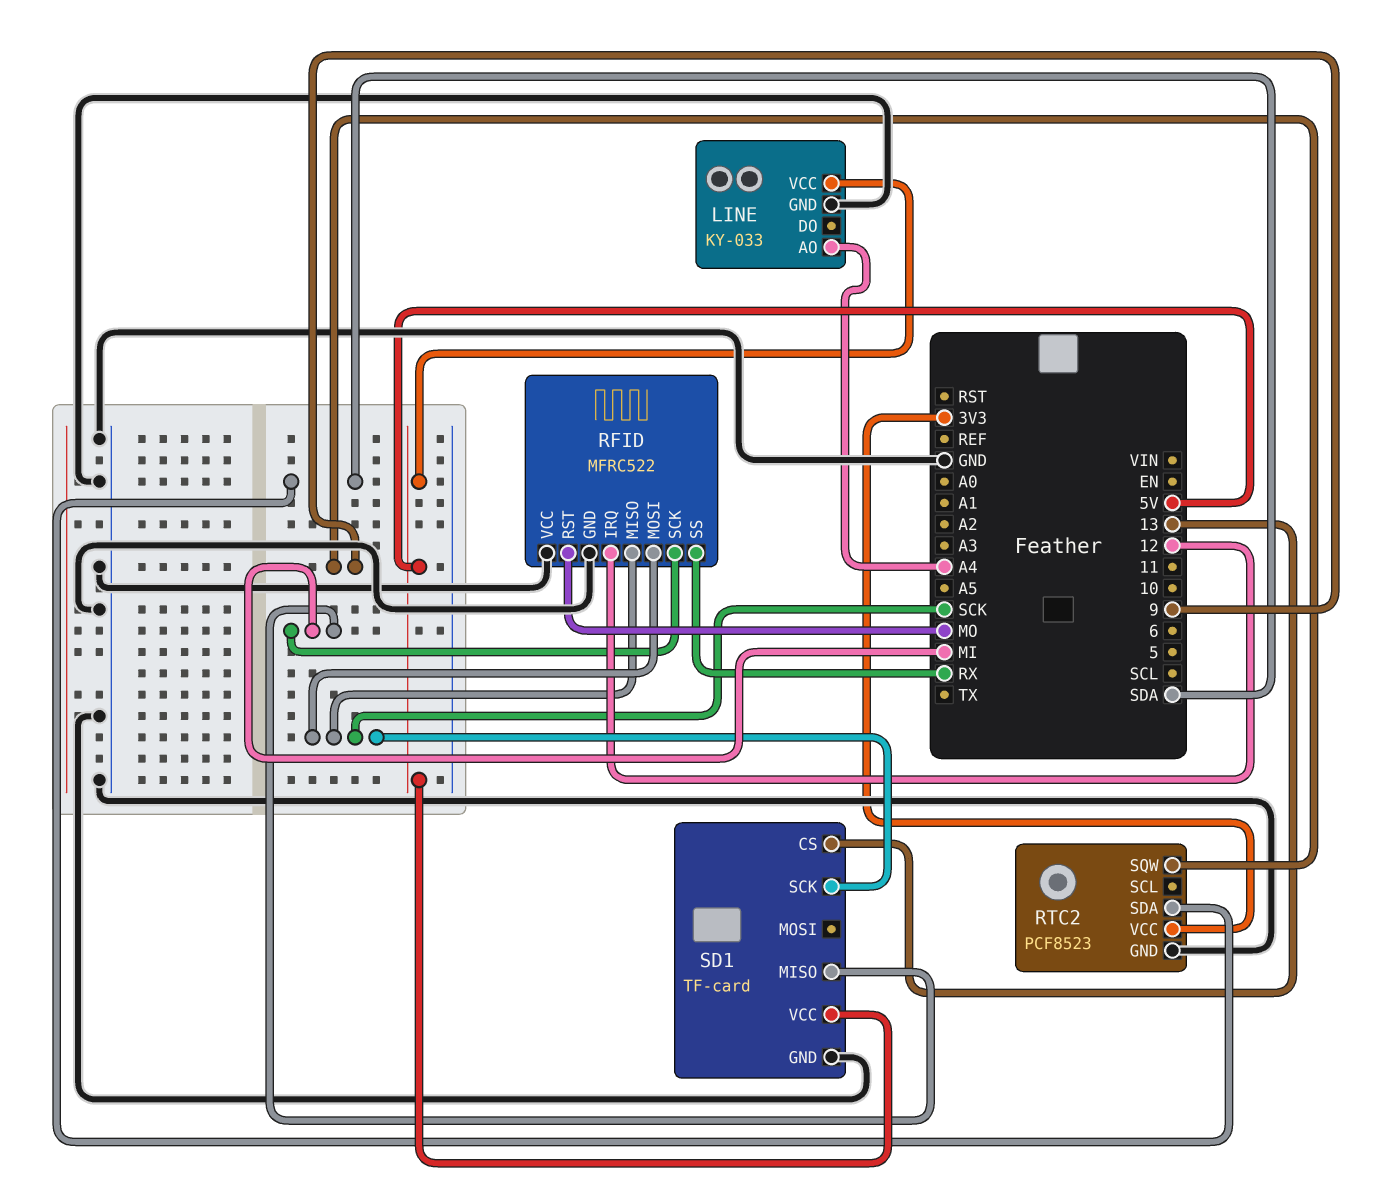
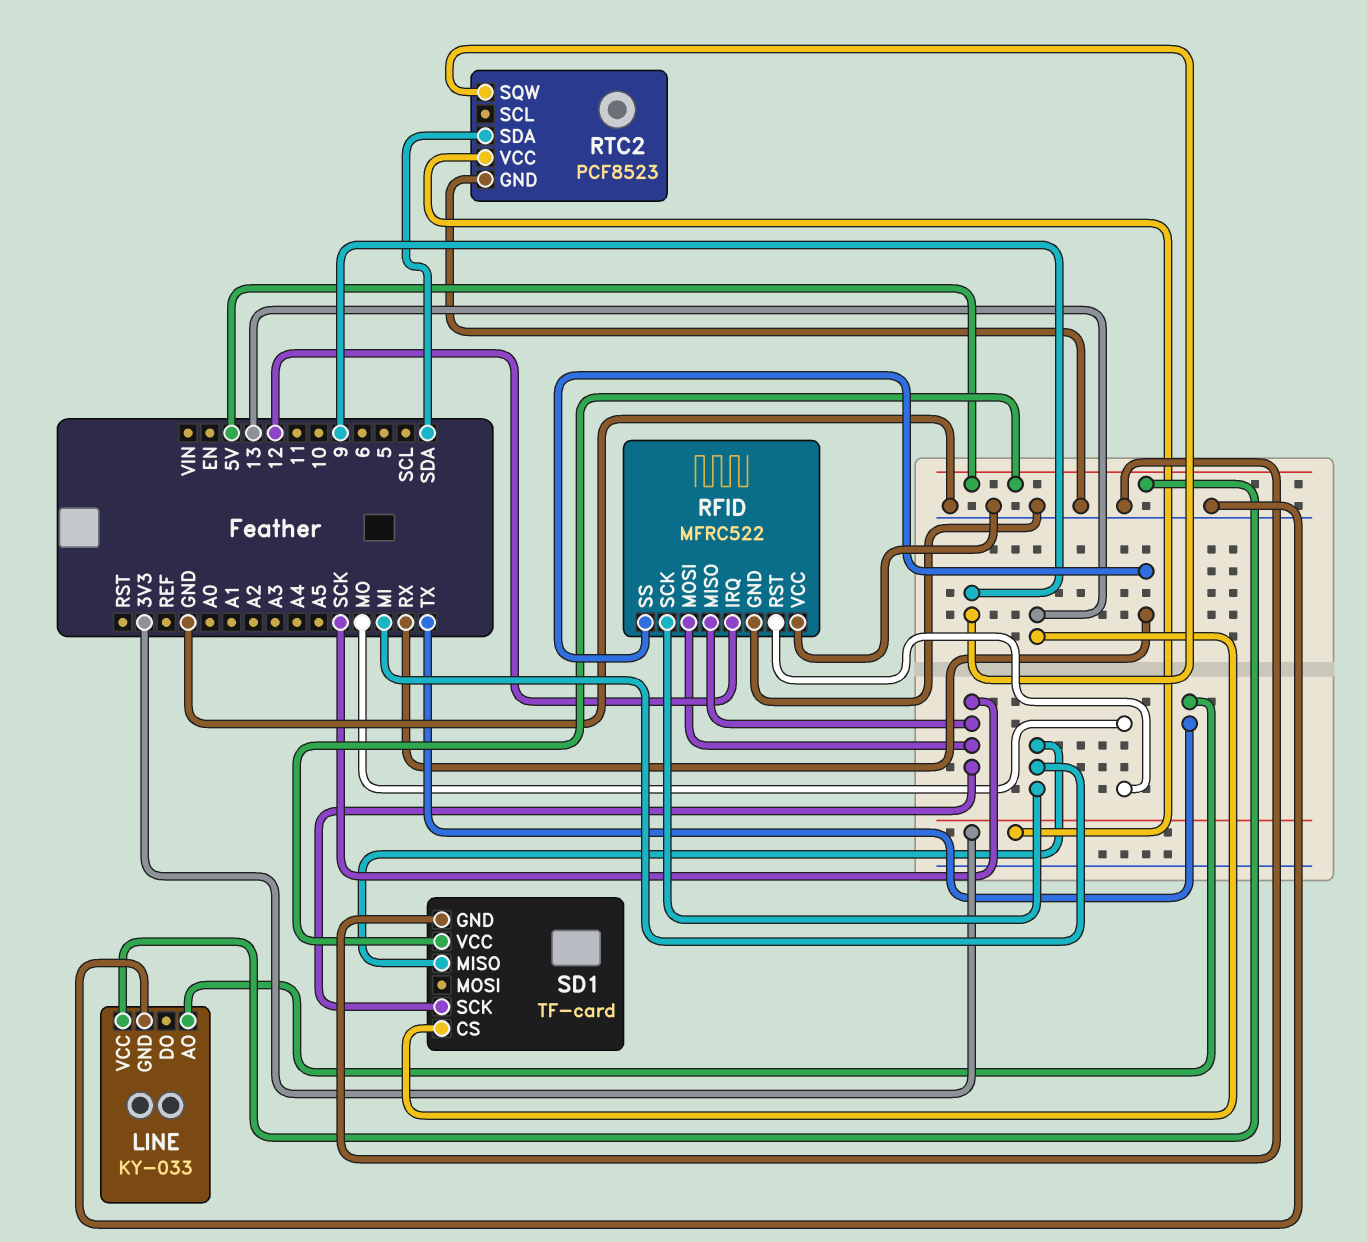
LINE pin AO: A4 -> TX

